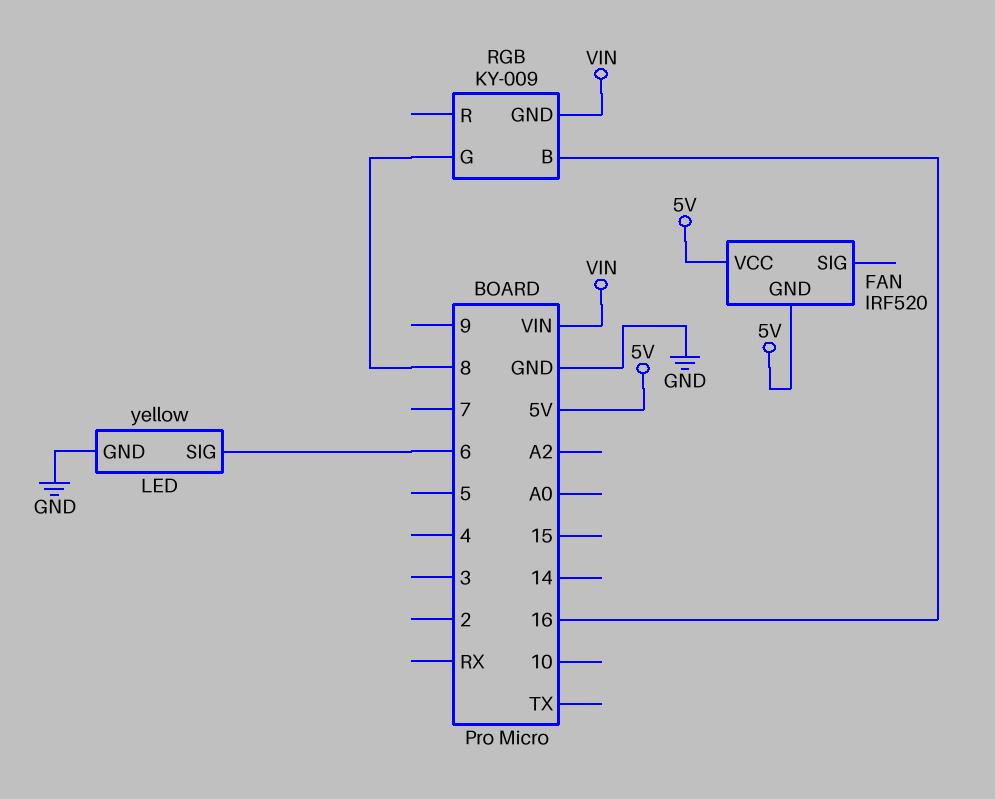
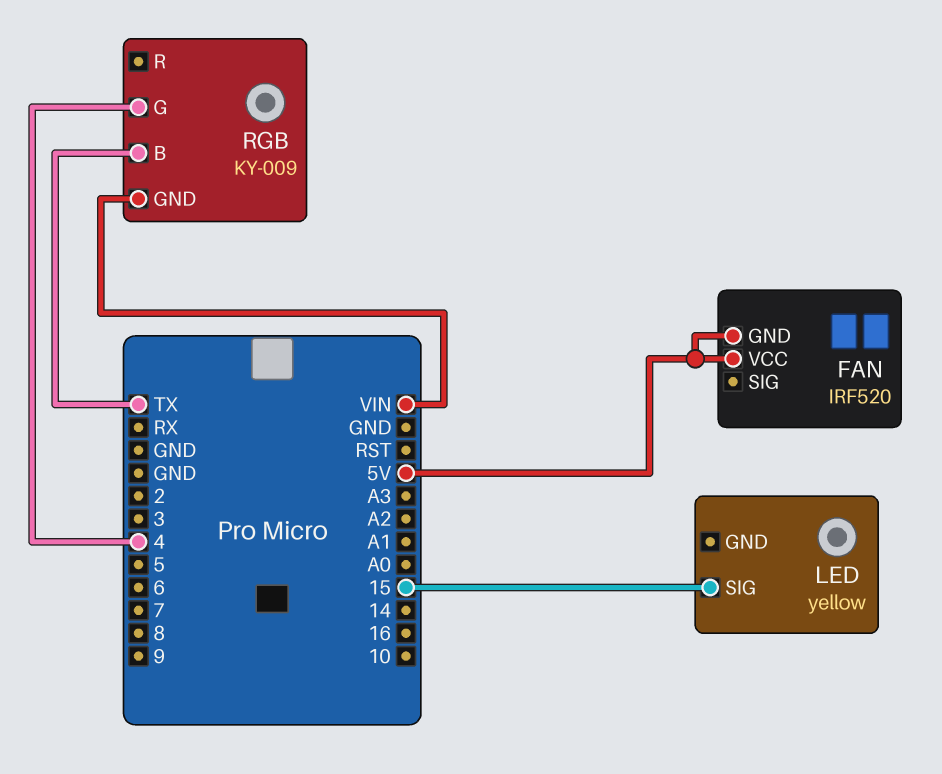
LED pin GND: GND -> none
LED pin SIG: 6 -> 15
RGB pin B: 16 -> TX
RGB pin G: 8 -> 4

